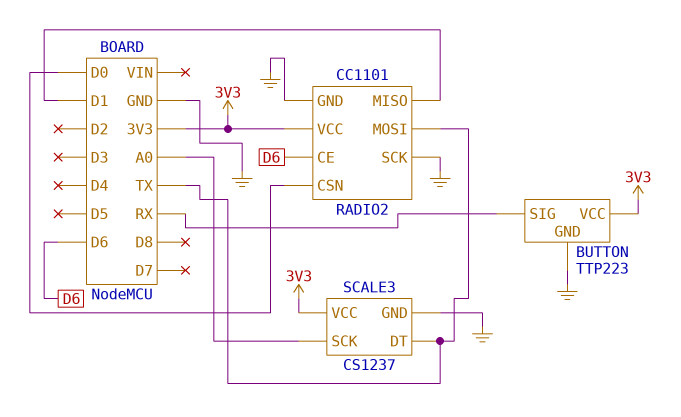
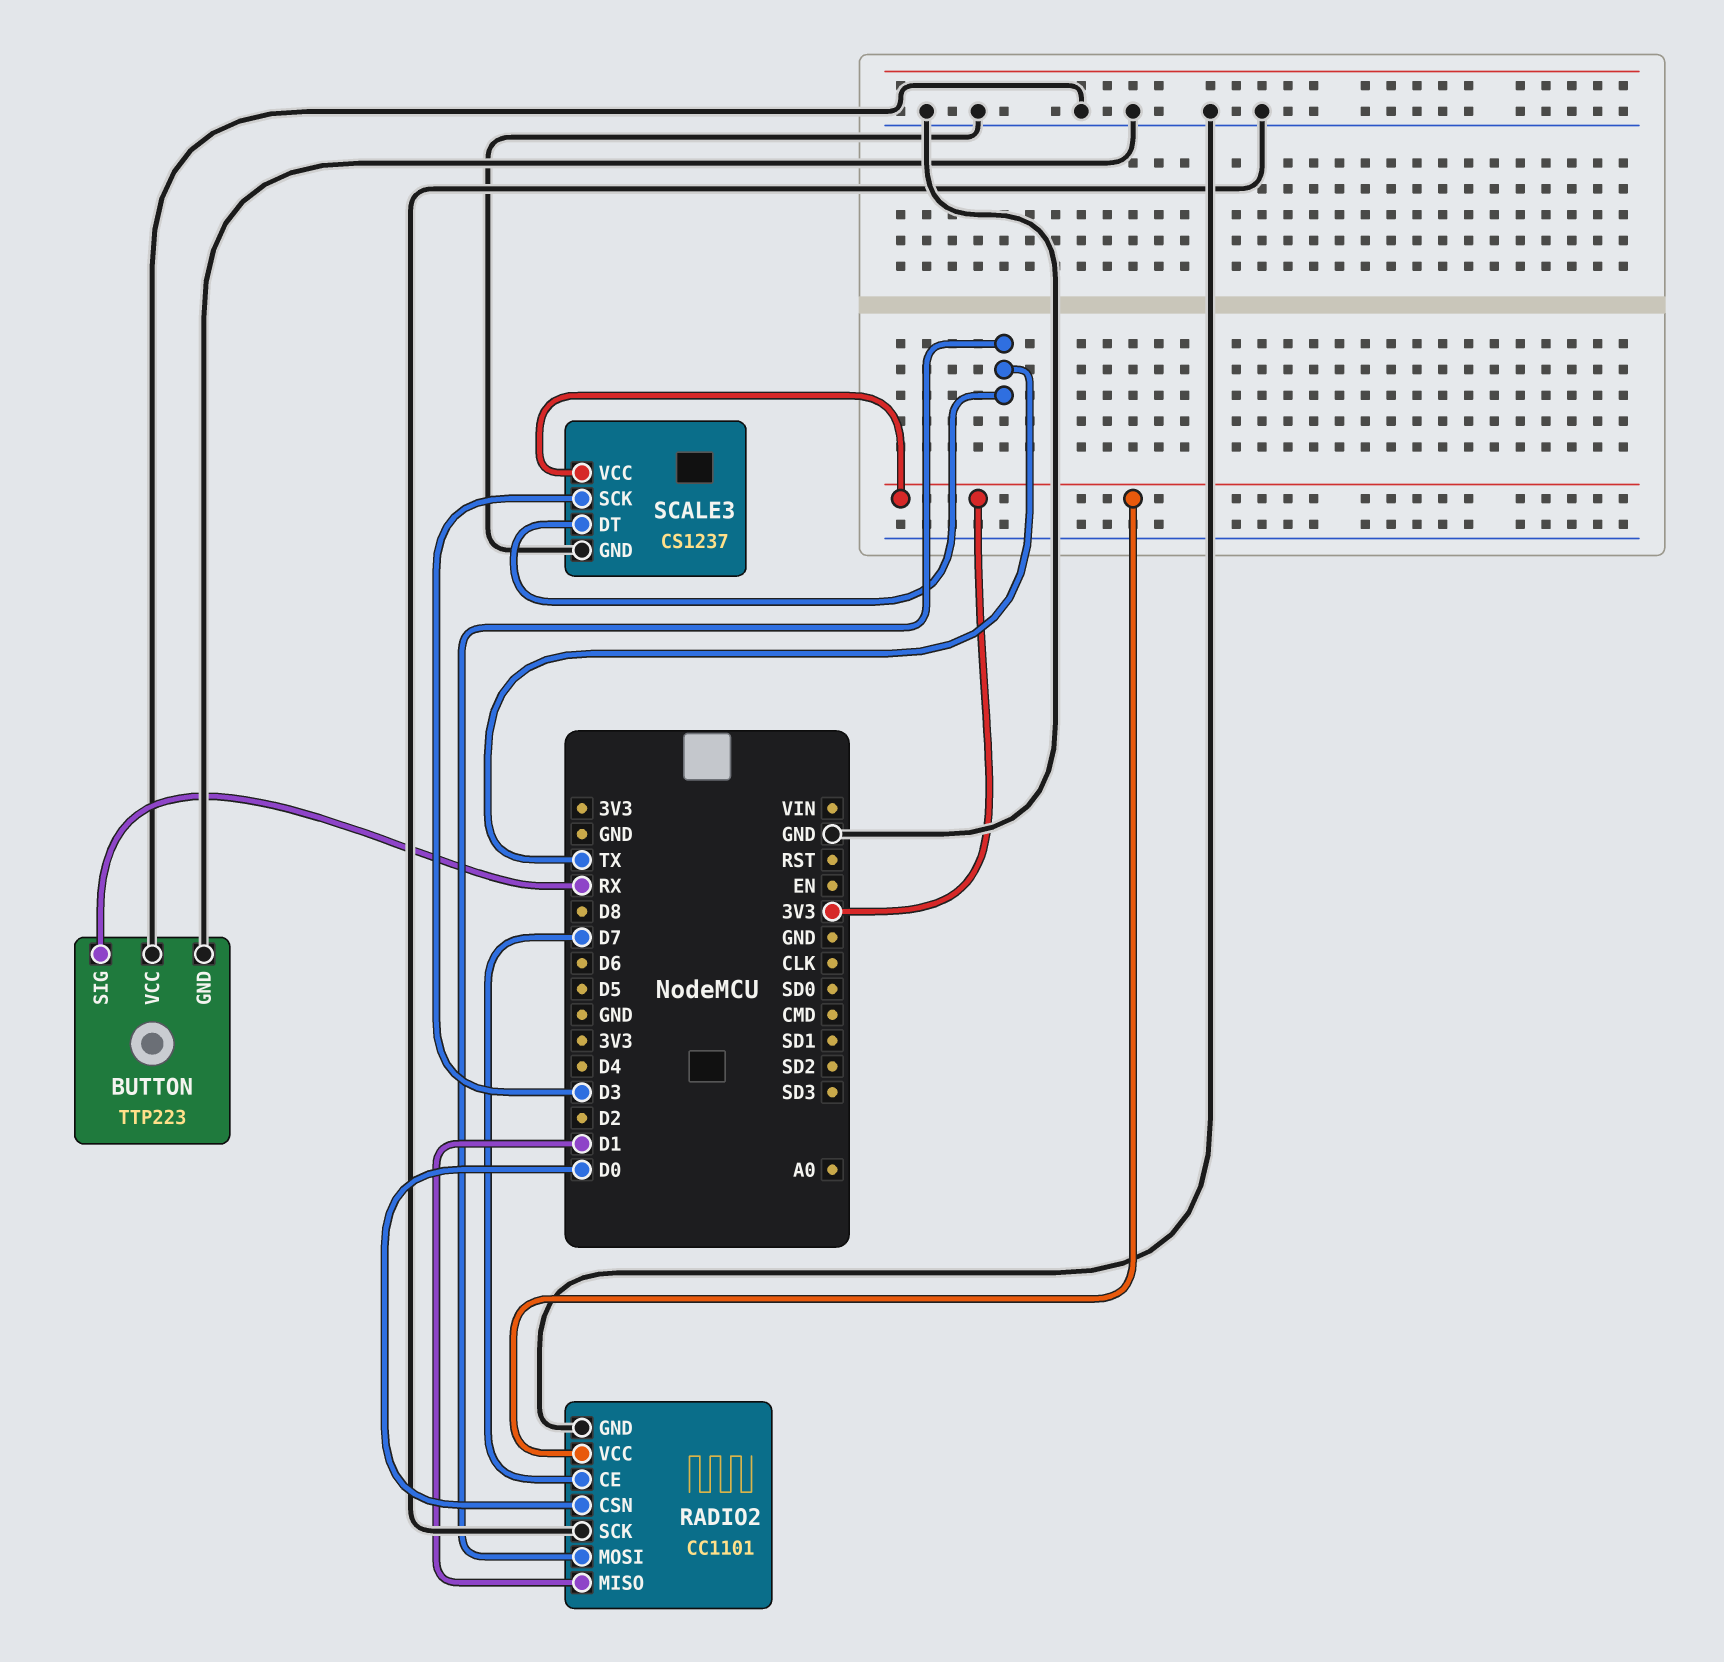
BUTTON pin VCC: 3V3 -> GND
RADIO2 pin CE: D6 -> D7
SCALE3 pin SCK: A0 -> D3

